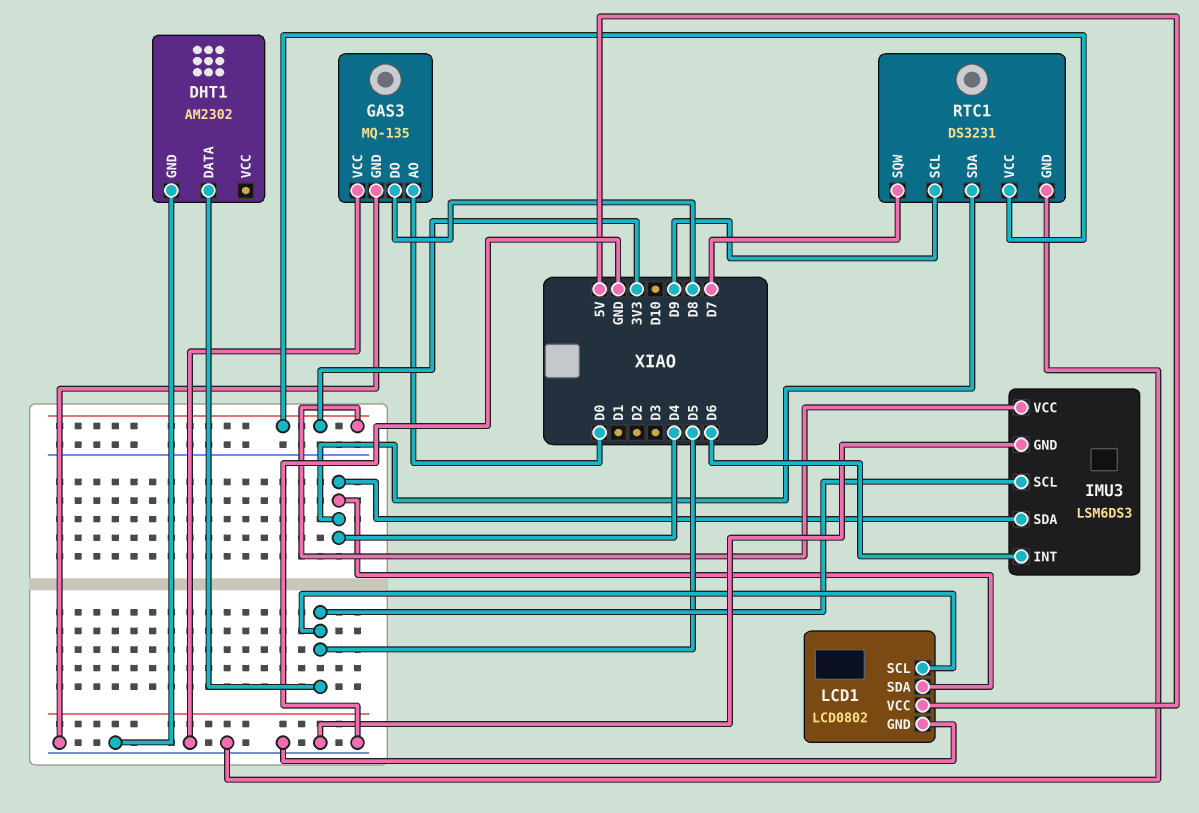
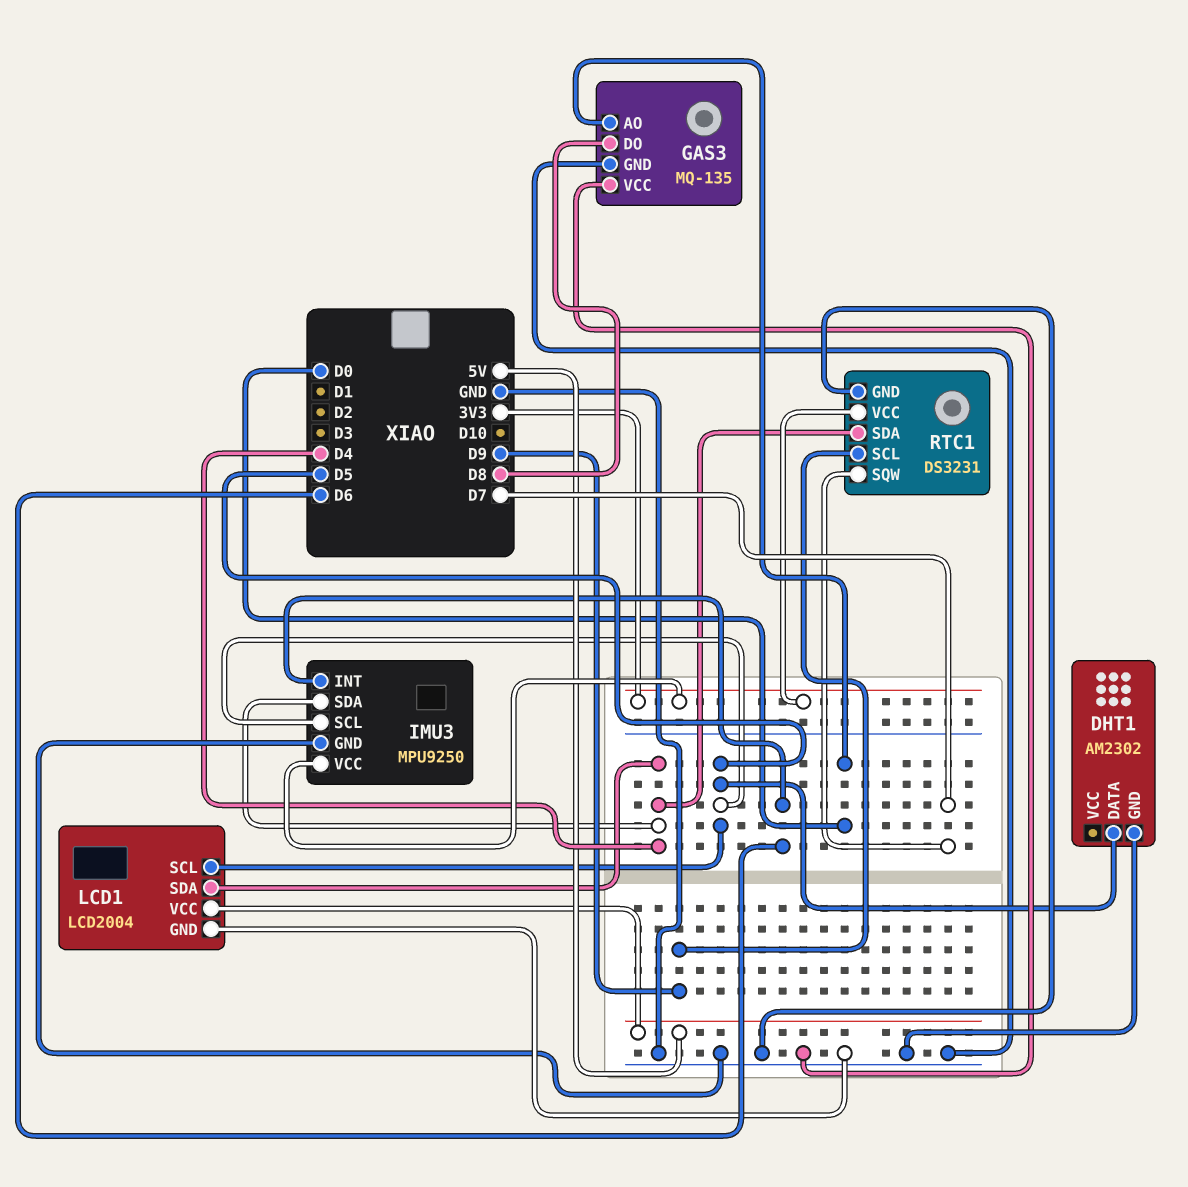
IMU3: LSM6DS3 -> MPU9250
LCD1: LCD0802 -> LCD2004

